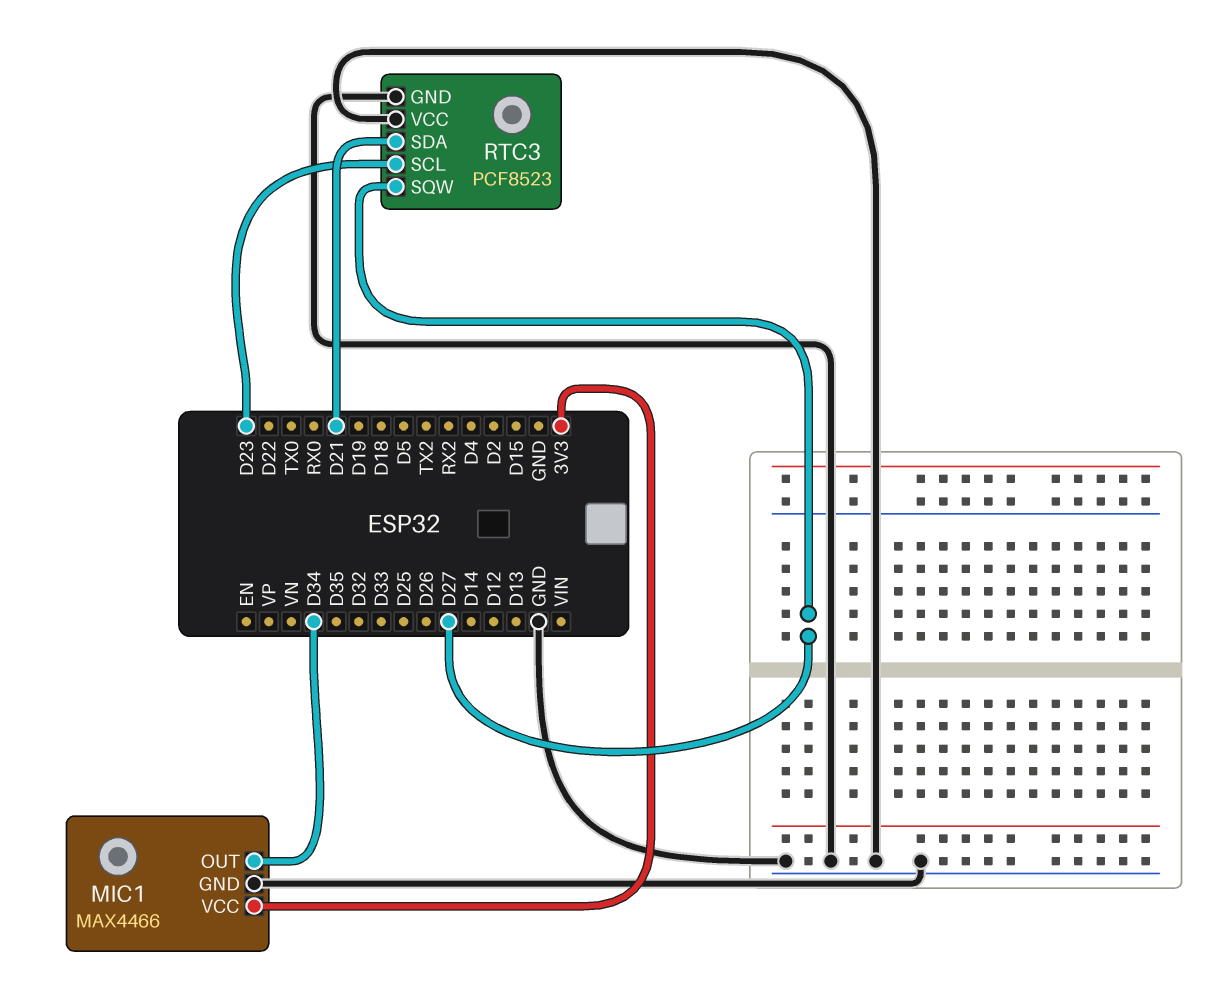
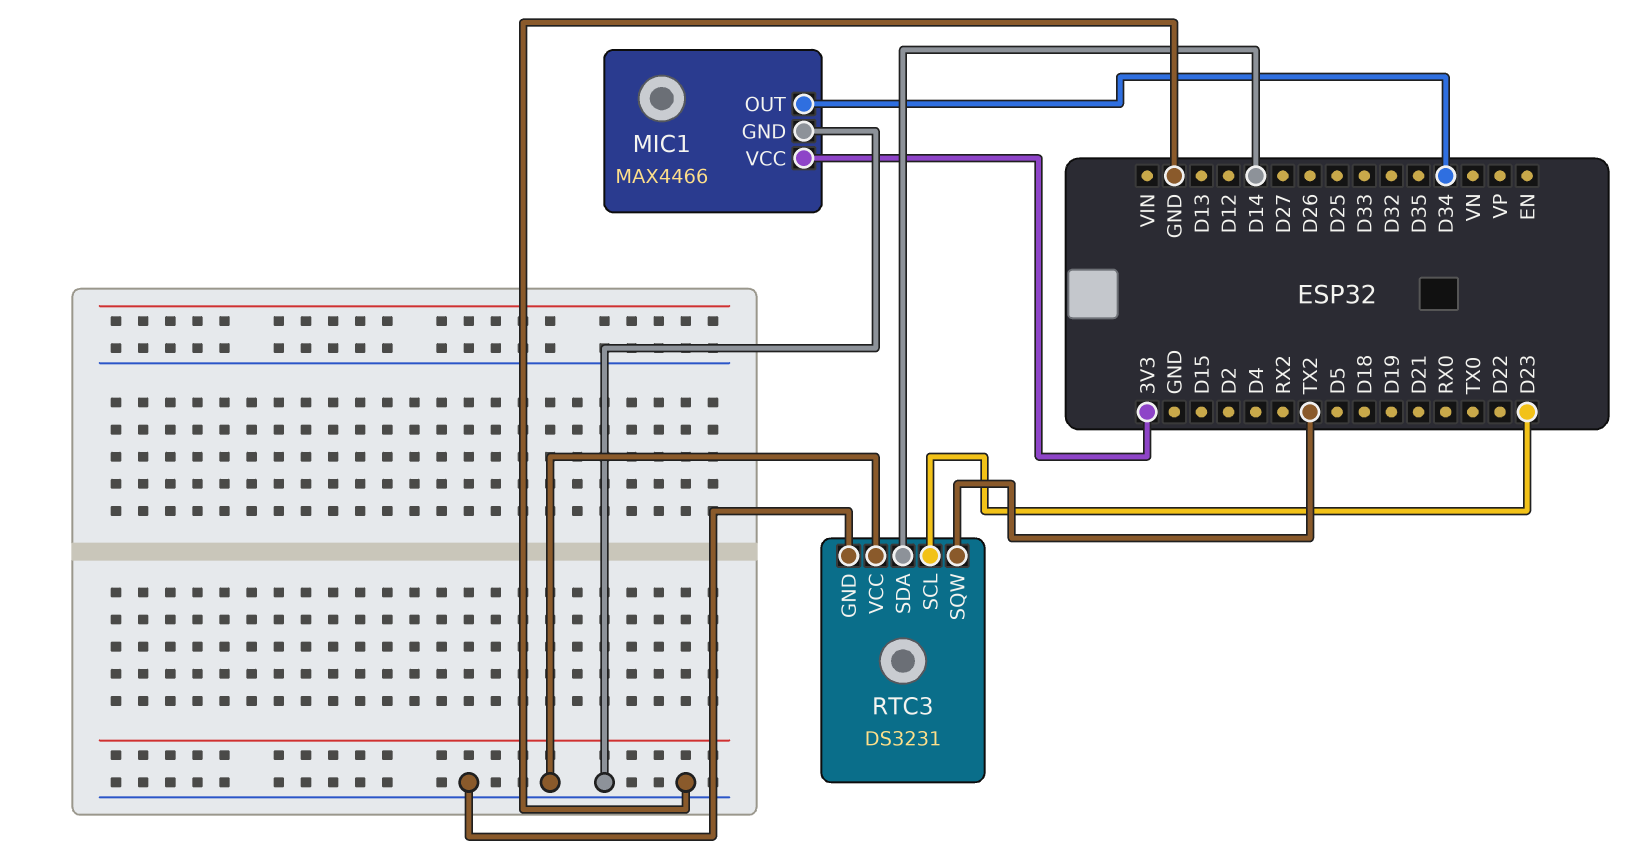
RTC3: PCF8523 -> DS3231
RTC3 pin SDA: D21 -> D14
RTC3 pin SQW: D27 -> TX2

